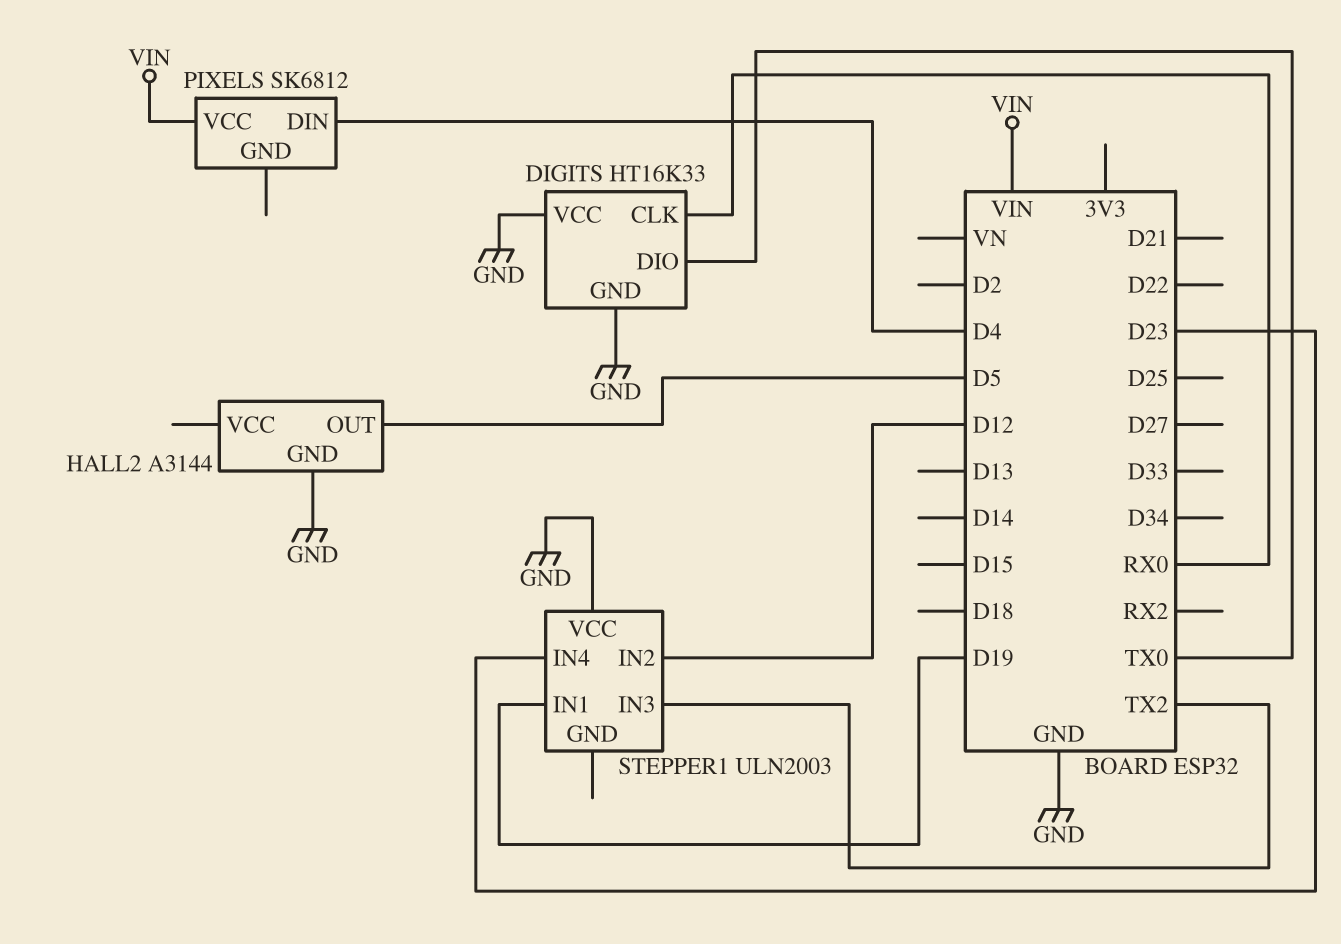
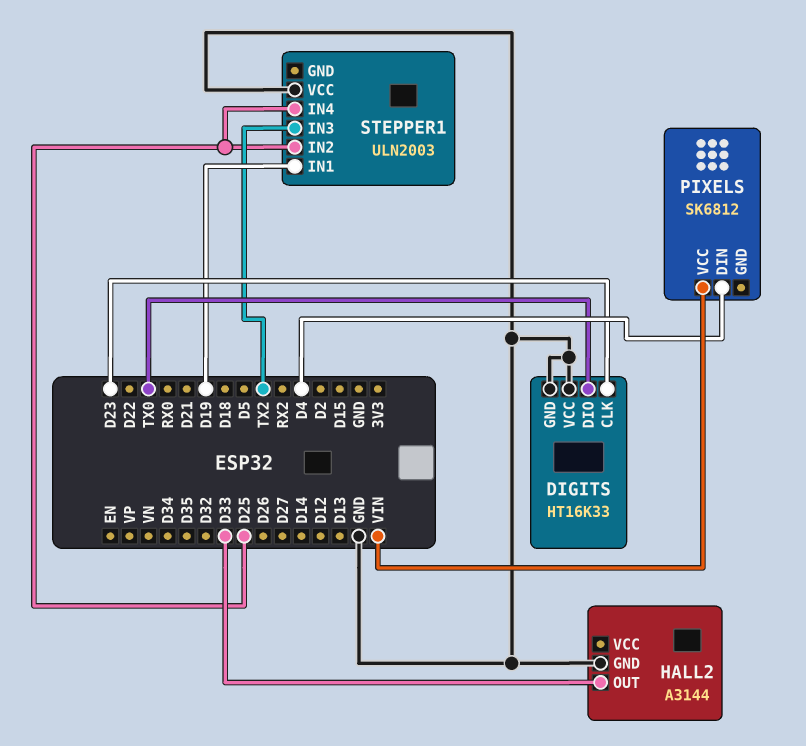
DIGITS pin CLK: RX0 -> D23
HALL2 pin OUT: D5 -> D33
STEPPER1 pin IN2: D12 -> D25
STEPPER1 pin IN4: D23 -> D25

